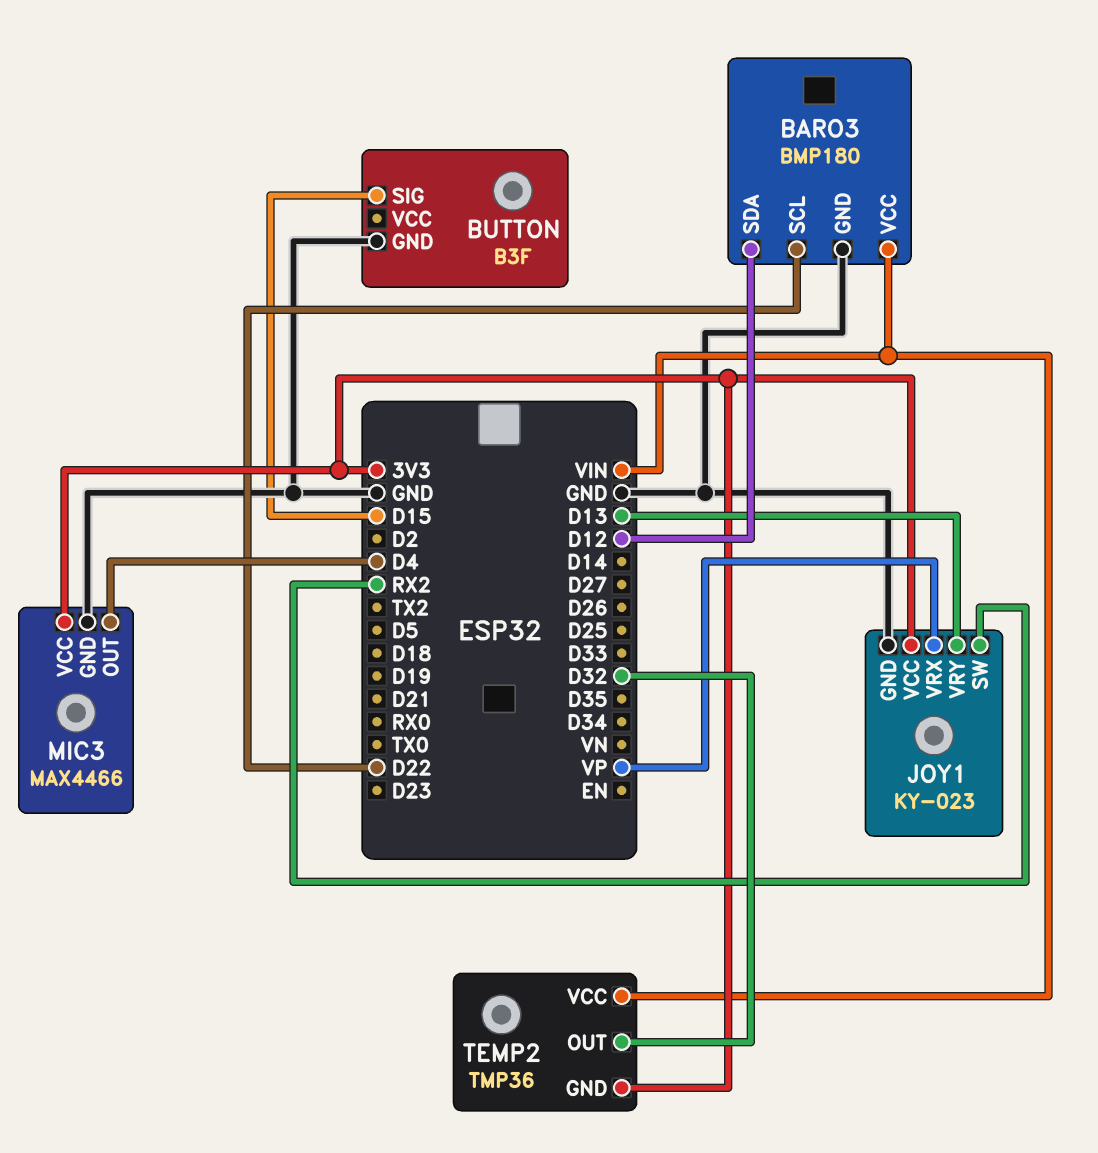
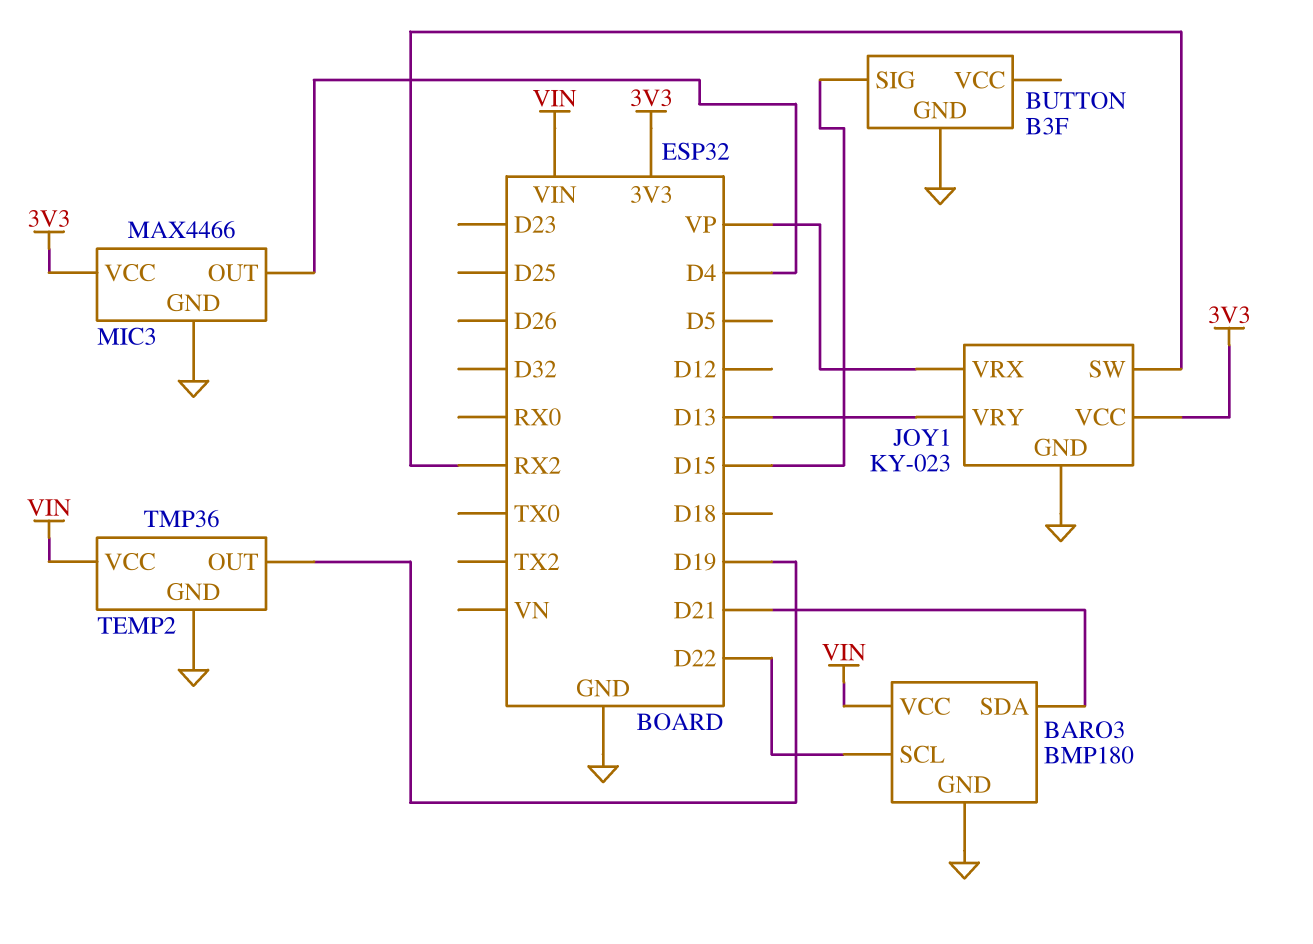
BARO3 pin SDA: D12 -> D21
TEMP2 pin GND: 3V3 -> GND
TEMP2 pin OUT: D32 -> D19

